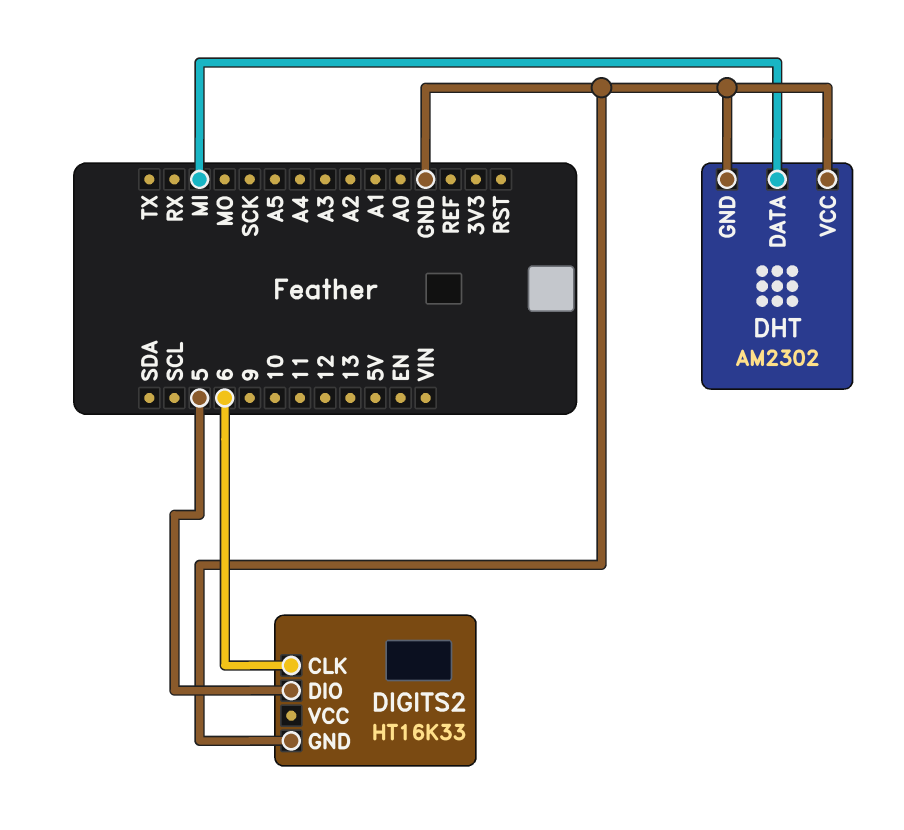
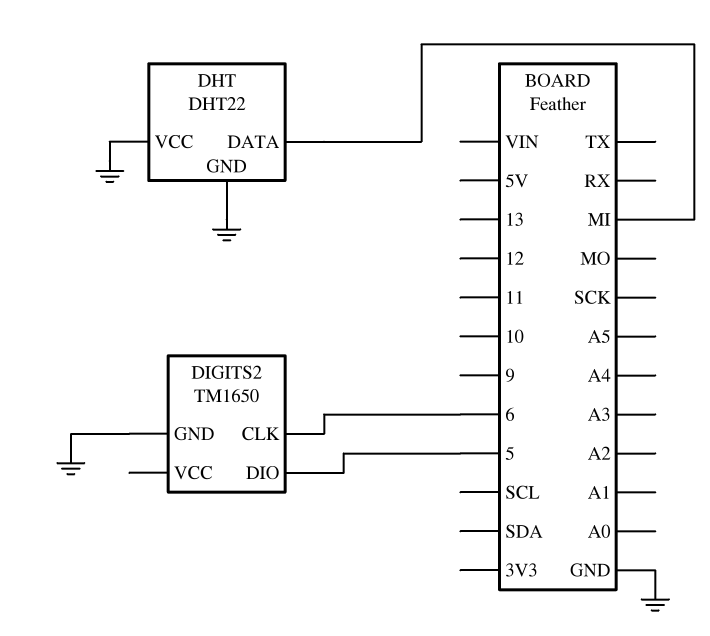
DHT: AM2302 -> DHT22
DIGITS2: HT16K33 -> TM1650

